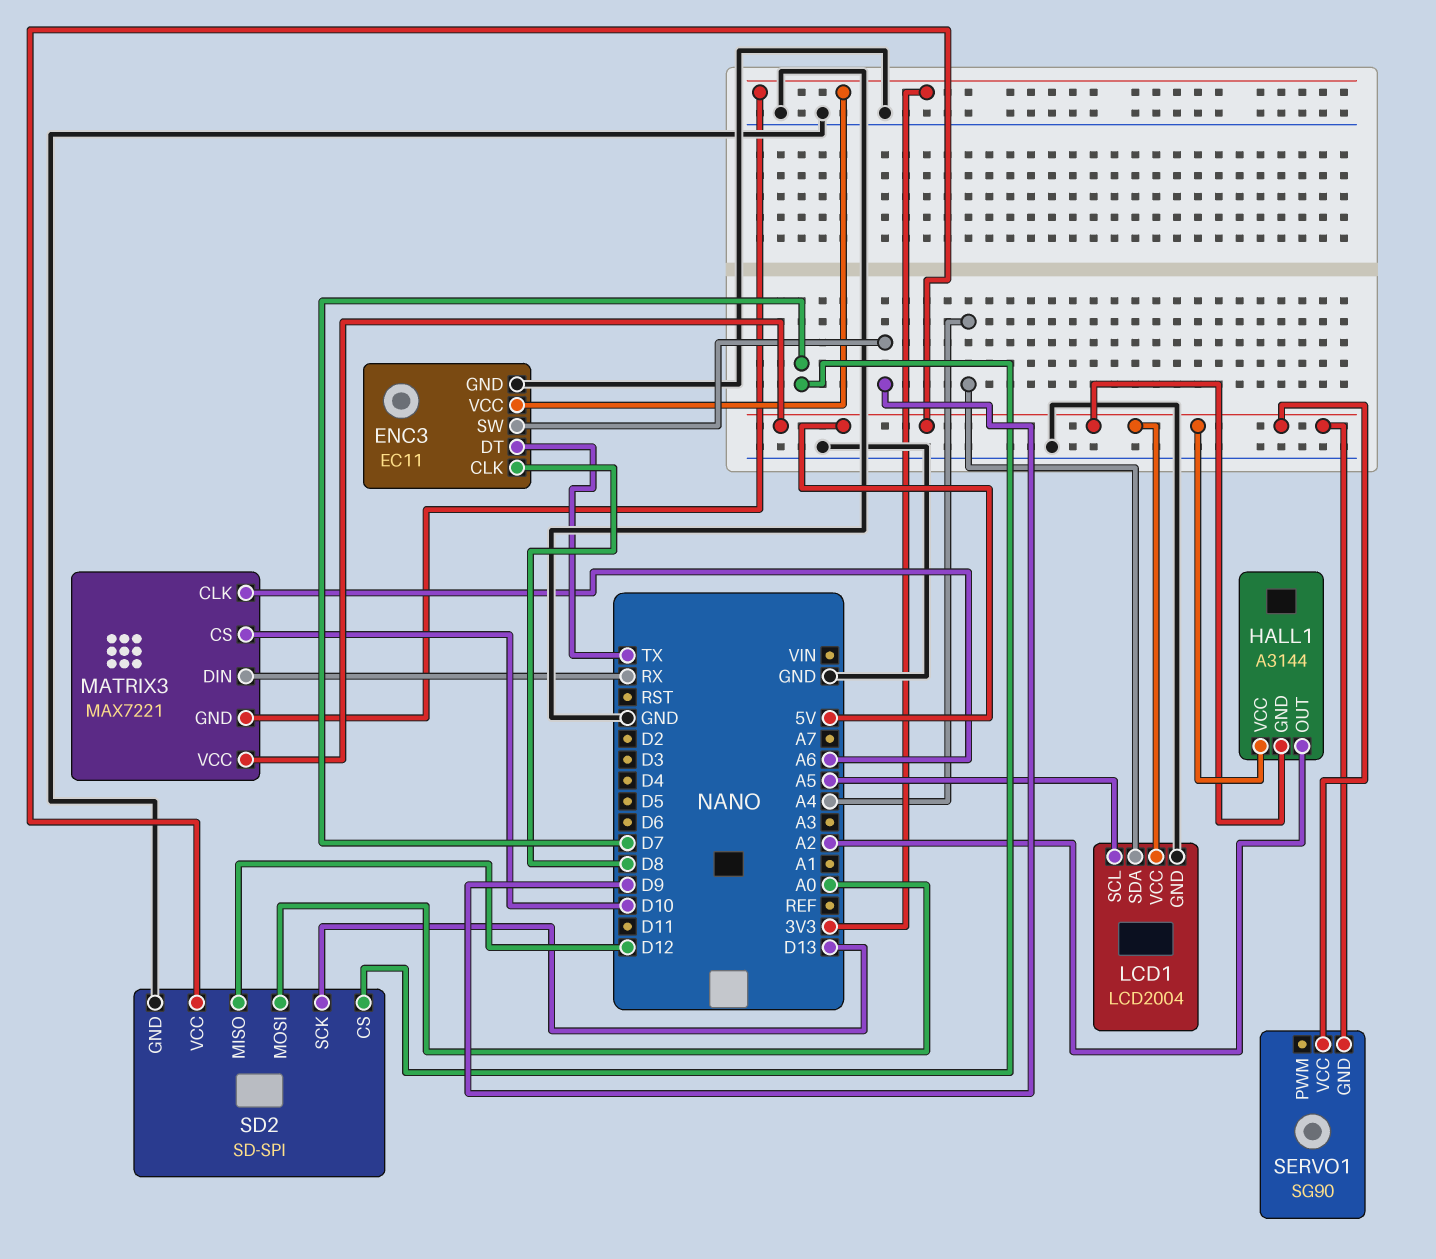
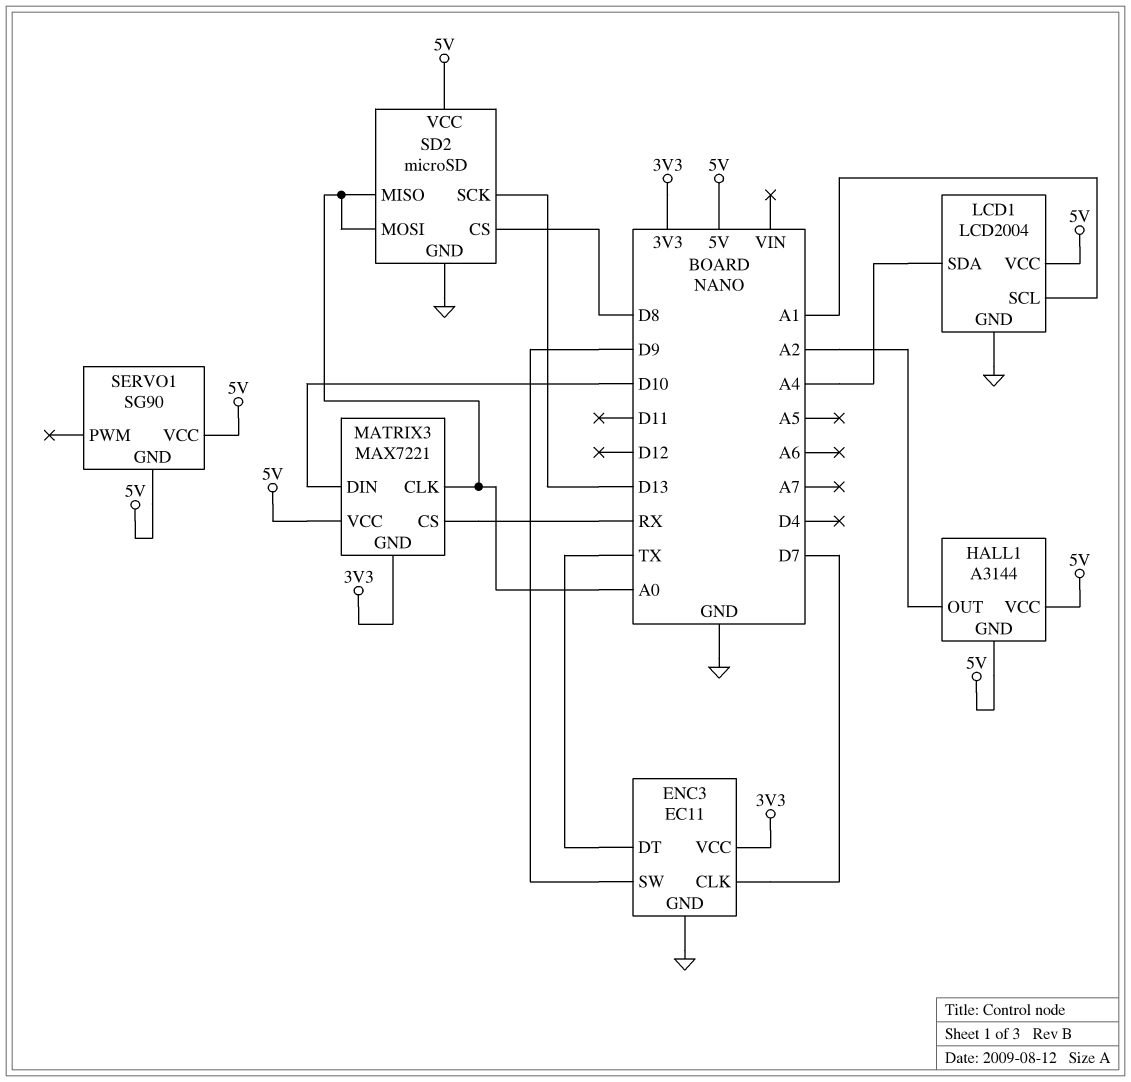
ENC3 pin CLK: D8 -> D7
LCD1 pin SCL: A5 -> A1
MATRIX3 pin CLK: A6 -> A0
MATRIX3 pin CS: D10 -> RX
MATRIX3 pin DIN: RX -> D10
SD2: SD-SPI -> microSD
SD2 pin CS: D7 -> D8
SD2 pin MISO: D12 -> A0

